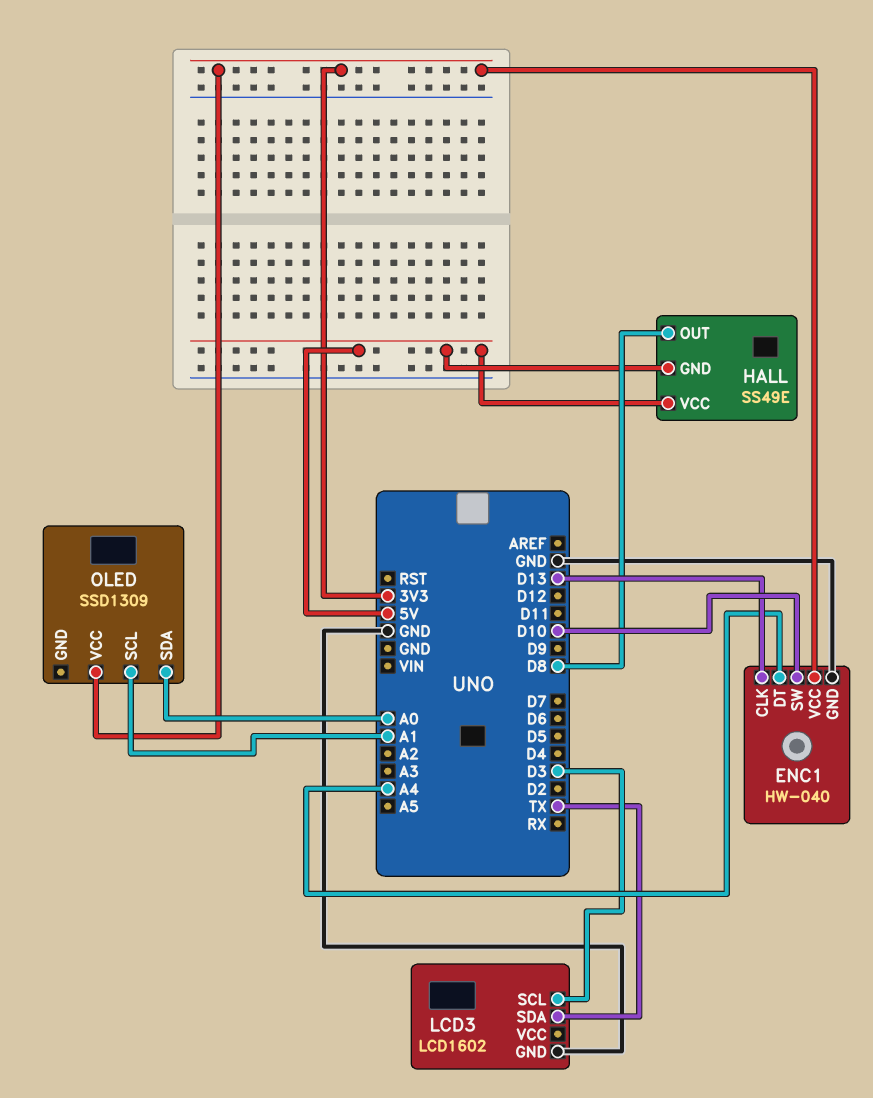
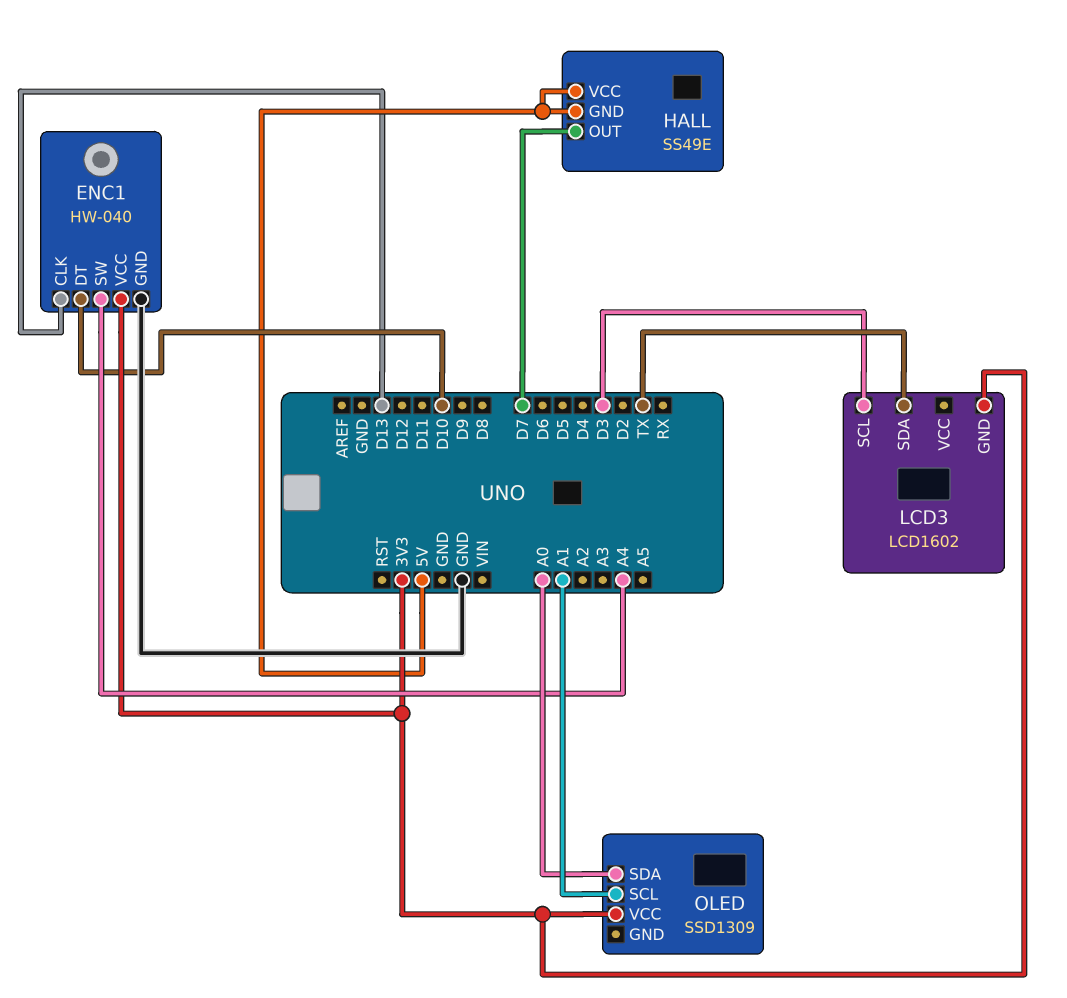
ENC1 pin DT: A4 -> D10
ENC1 pin SW: D10 -> A4
HALL pin OUT: D8 -> D7
LCD3 pin GND: GND -> 3V3

